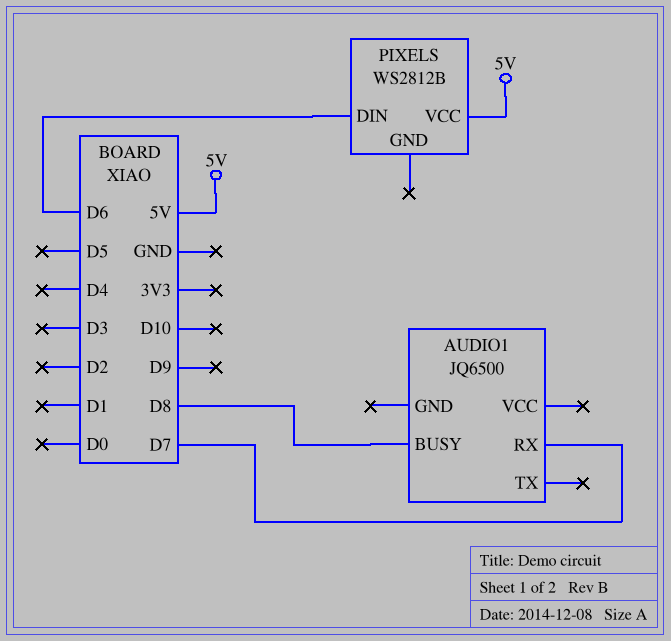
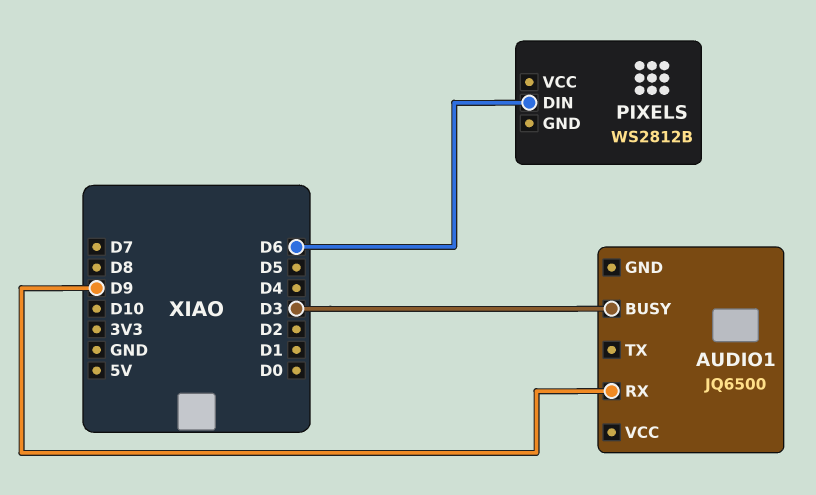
AUDIO1 pin BUSY: D8 -> D3
AUDIO1 pin RX: D7 -> D9
PIXELS pin VCC: 5V -> none

